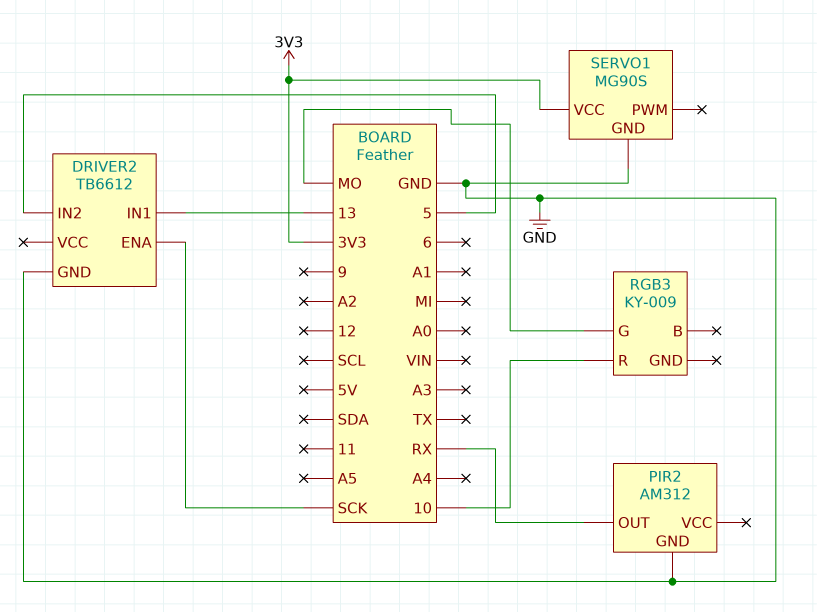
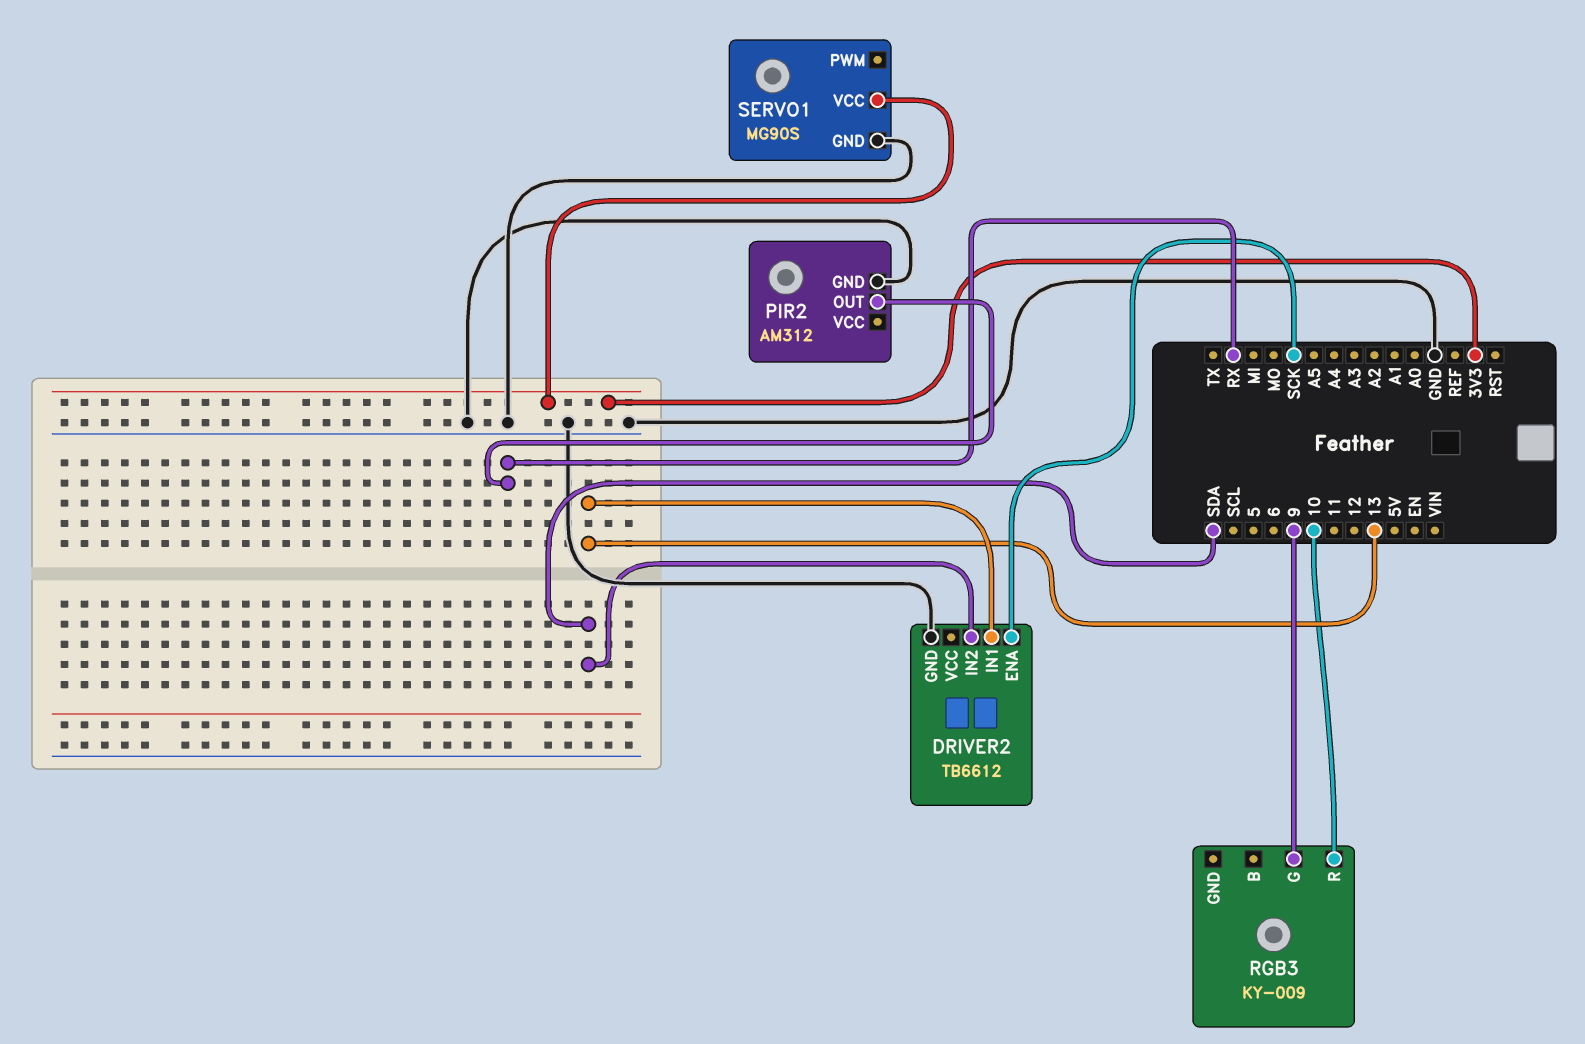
DRIVER2 pin IN2: 5 -> SDA
RGB3 pin G: MO -> 9

